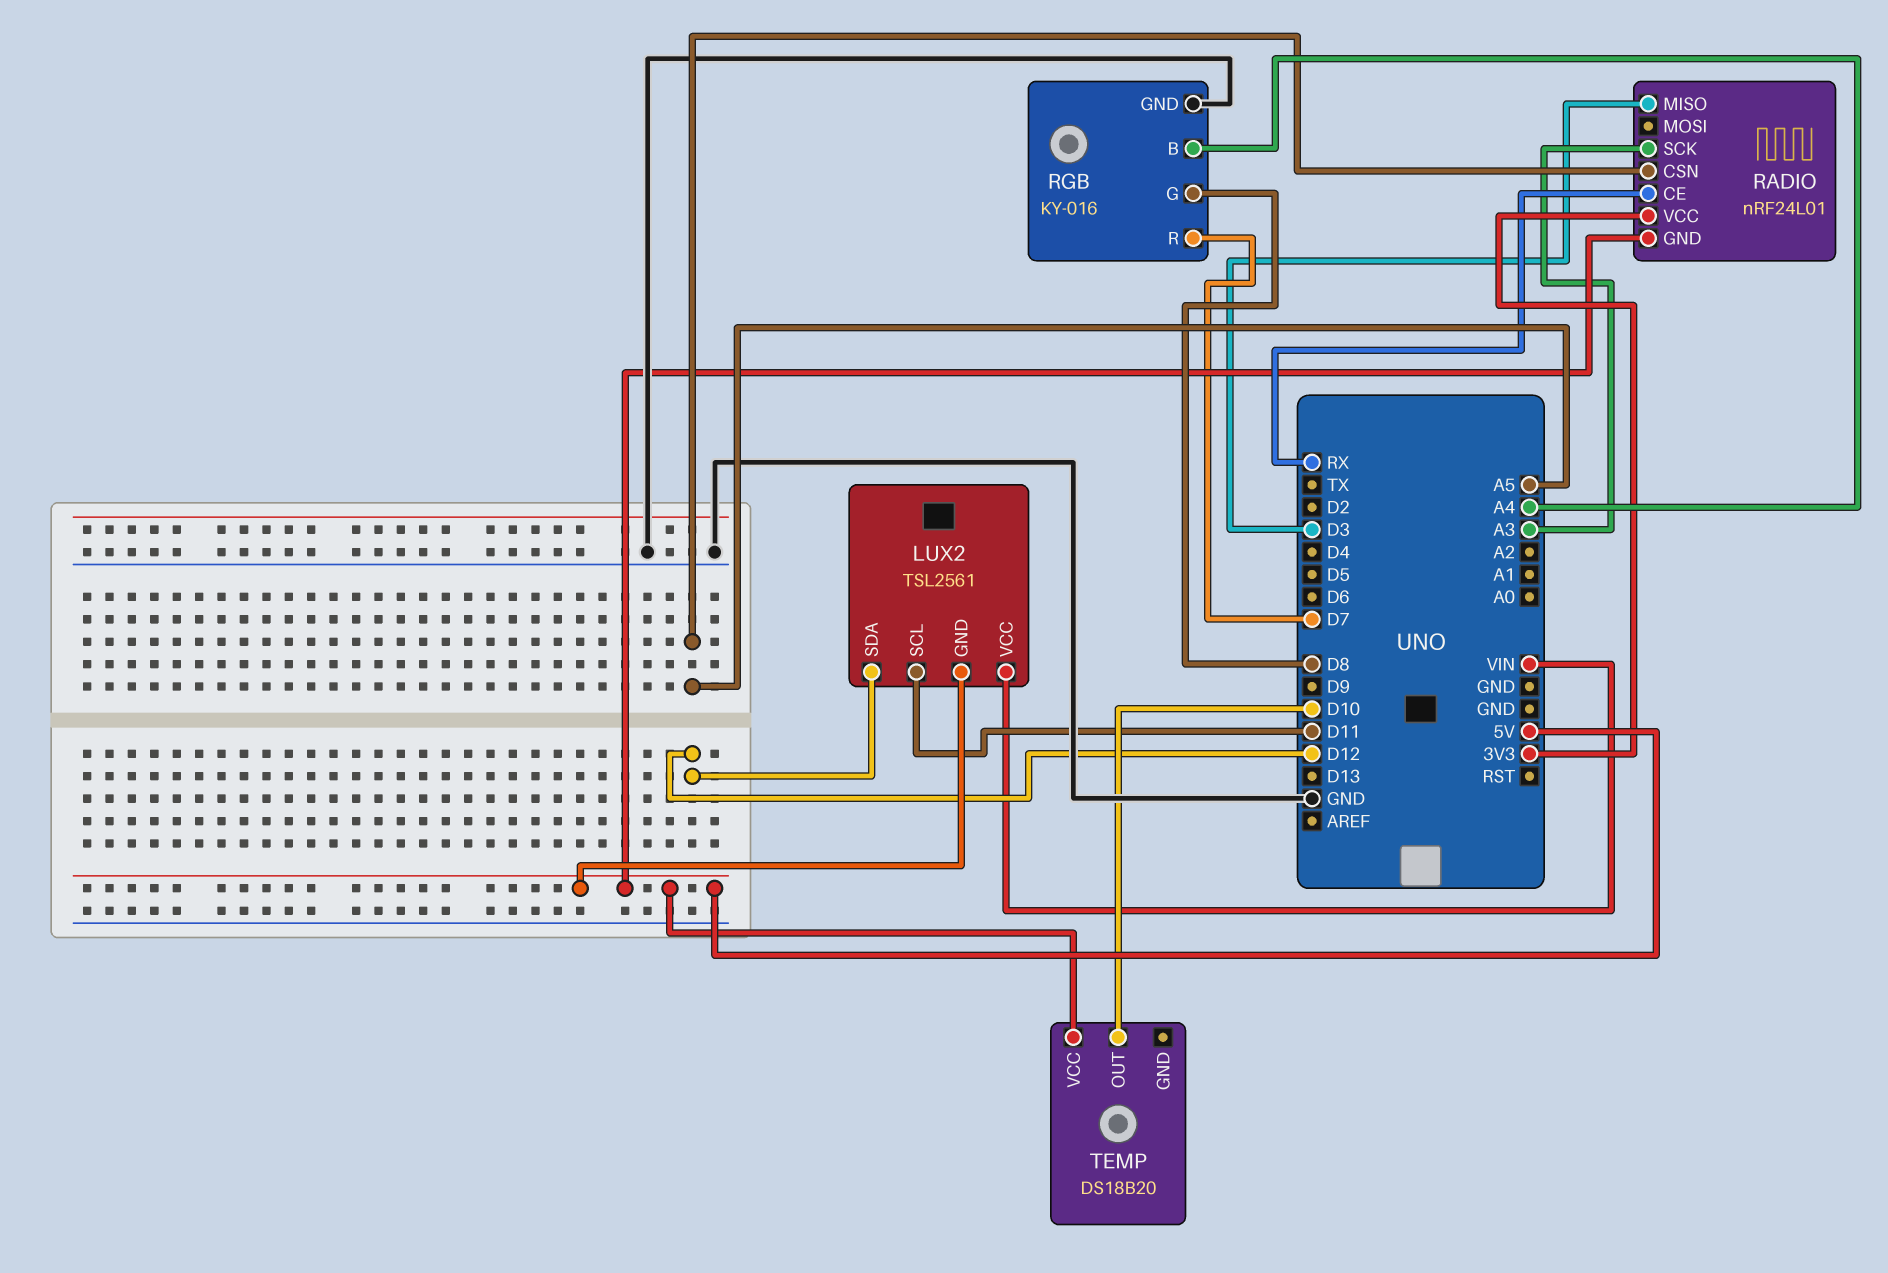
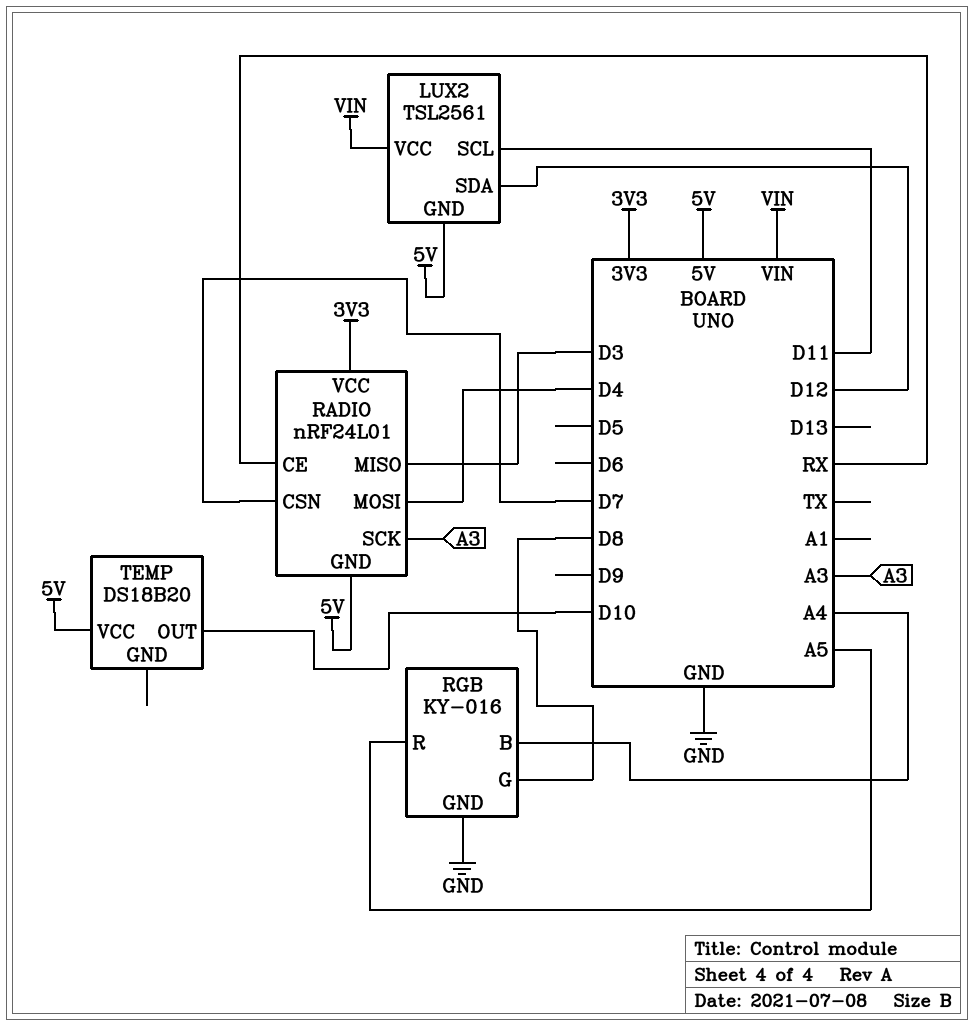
RADIO pin CSN: A5 -> D7
RADIO pin MOSI: none -> D4
RGB pin R: D7 -> A5

